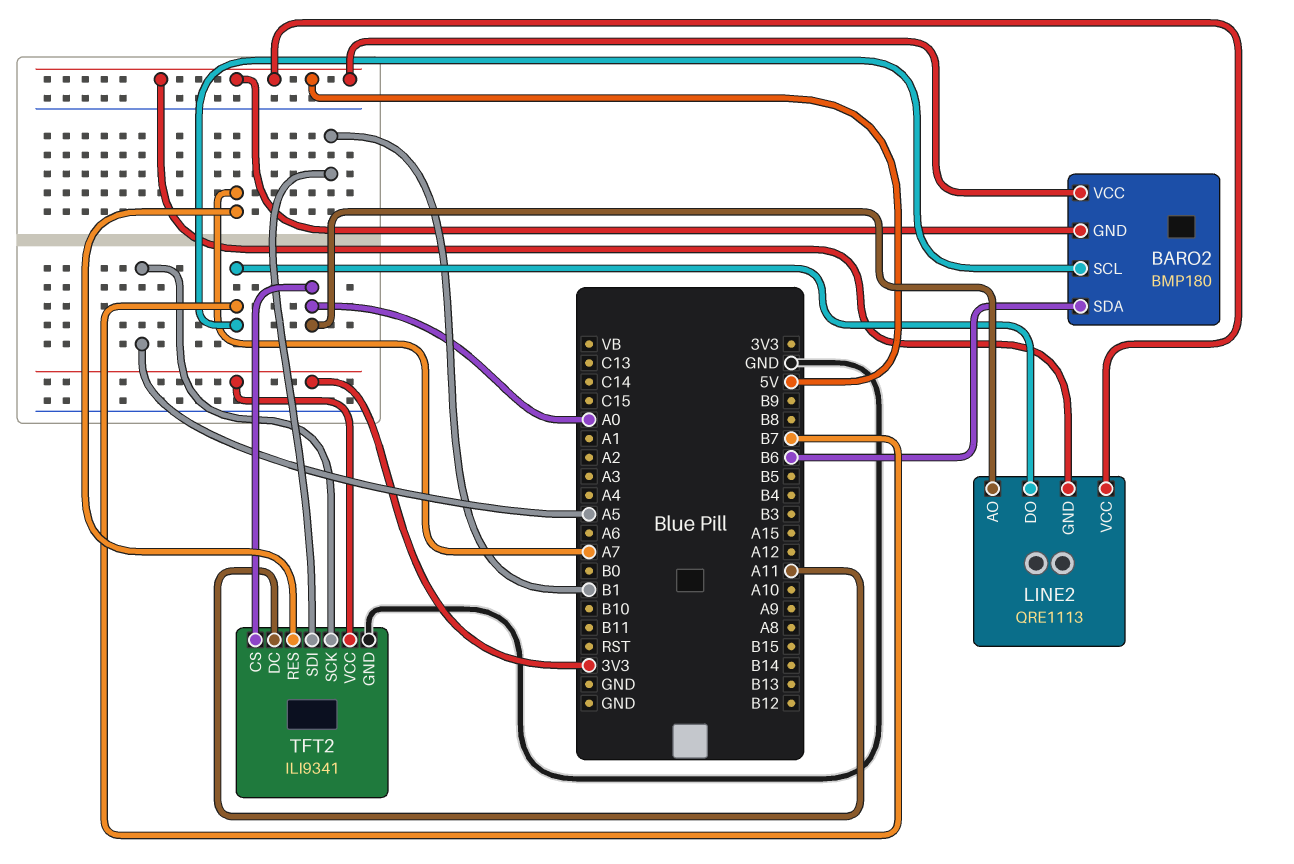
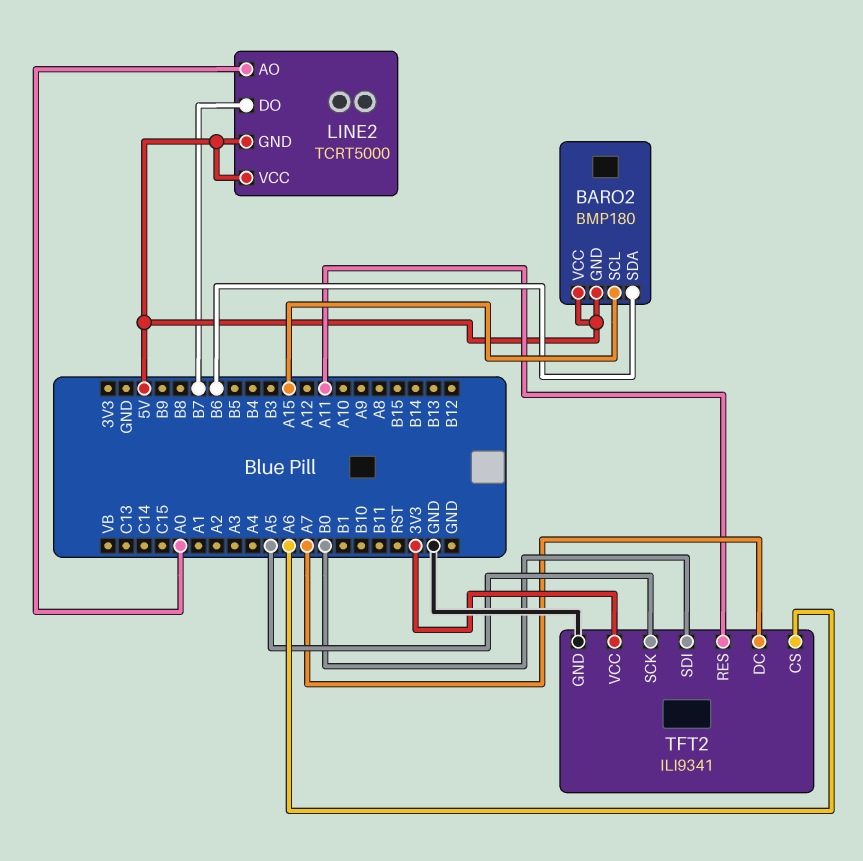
BARO2 pin SCL: B7 -> A15
LINE2: QRE1113 -> TCRT5000
TFT2 pin CS: A0 -> A6
TFT2 pin DC: A11 -> A7
TFT2 pin RES: A7 -> A11
TFT2 pin SDI: B1 -> B0

